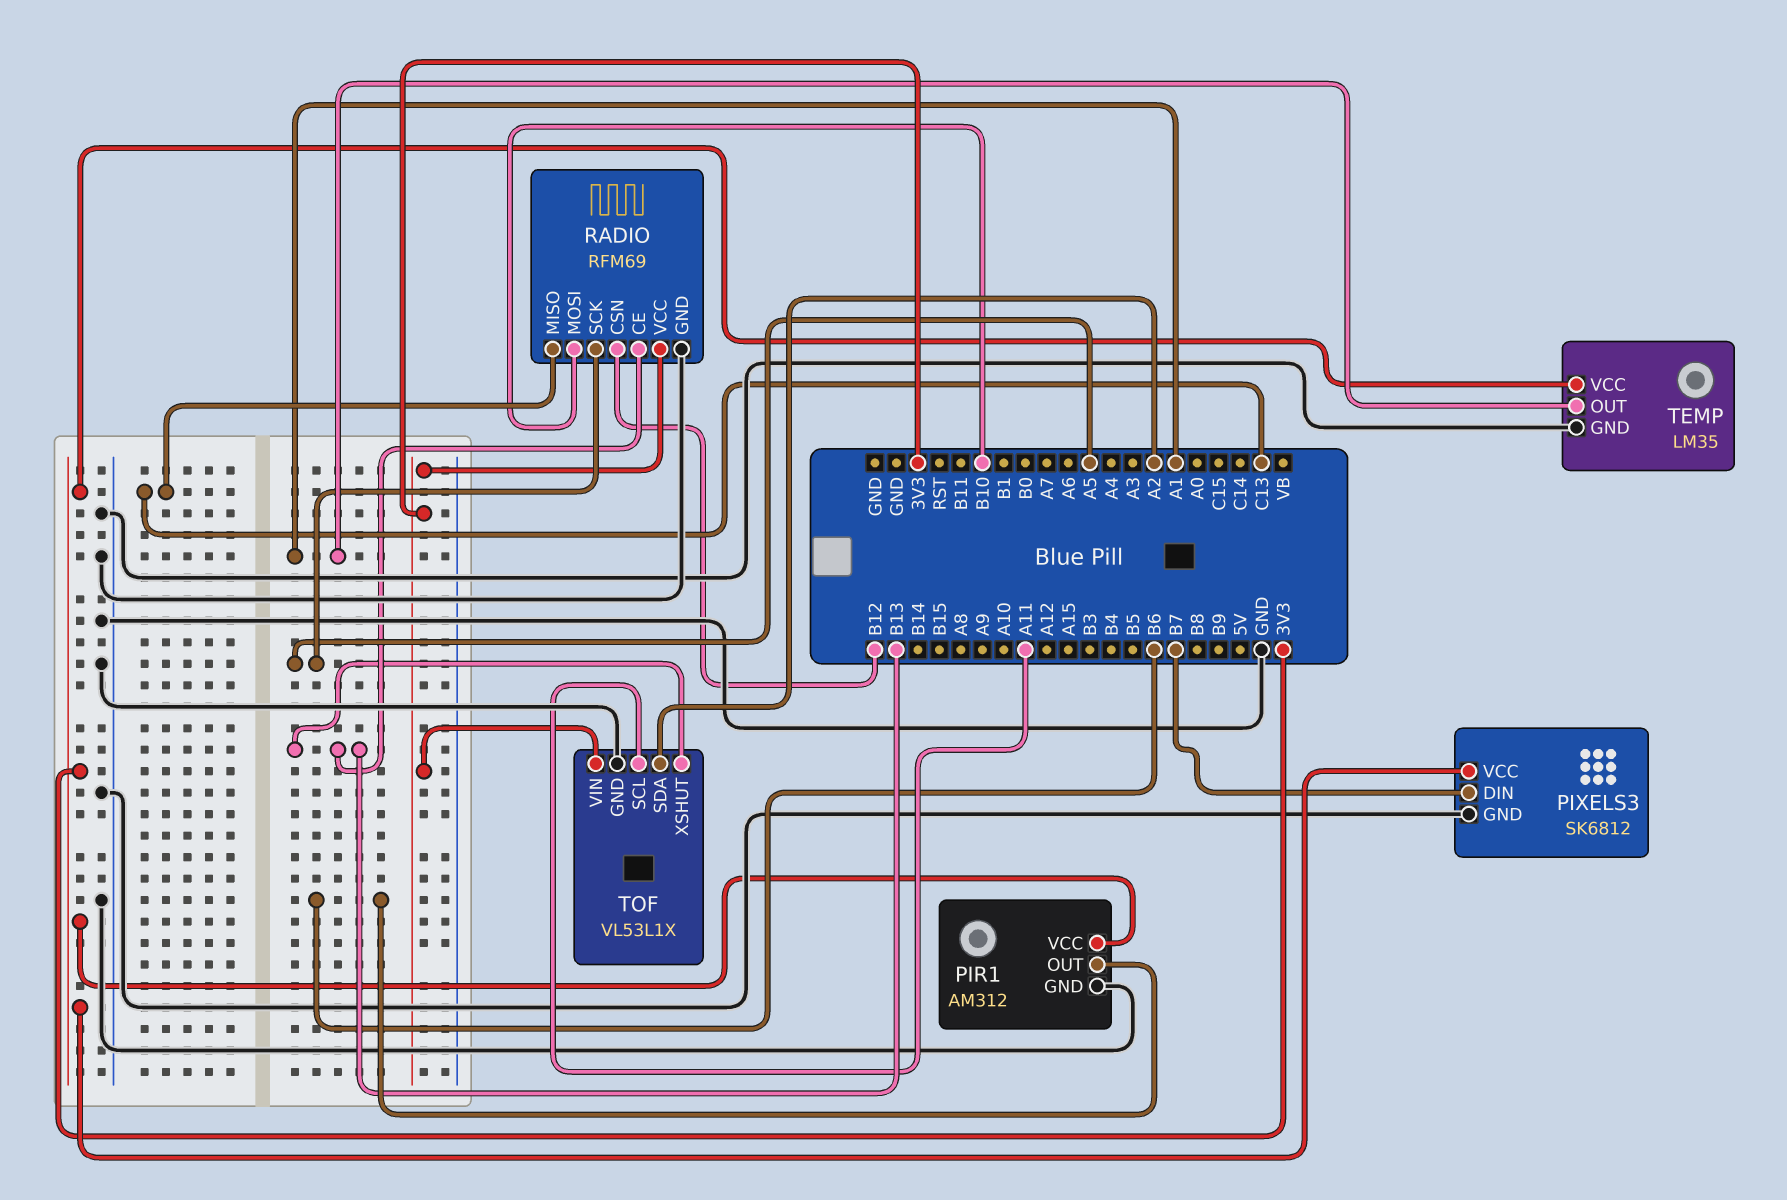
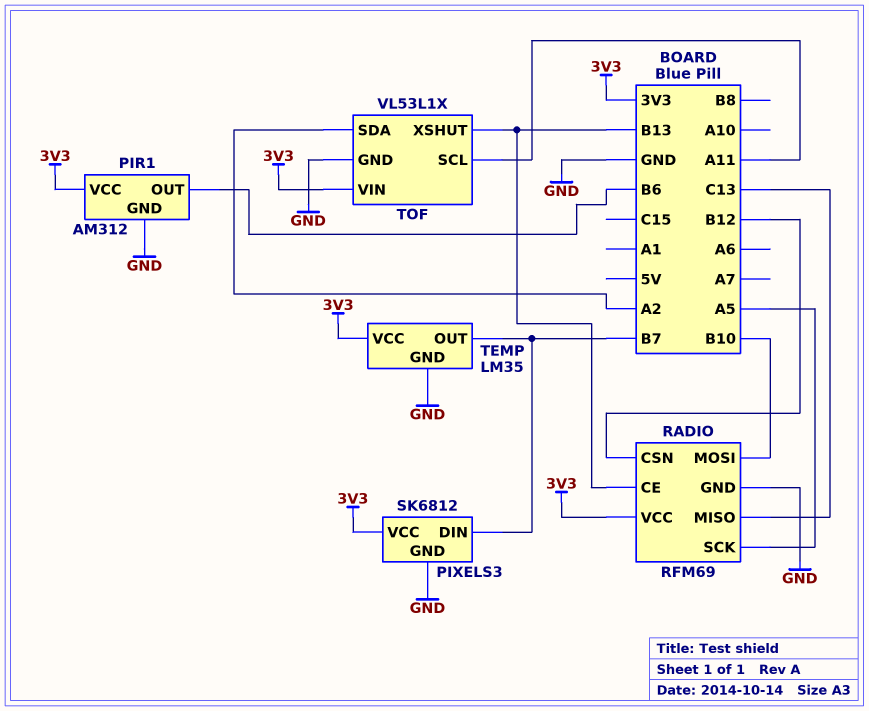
TEMP pin OUT: A1 -> B7

